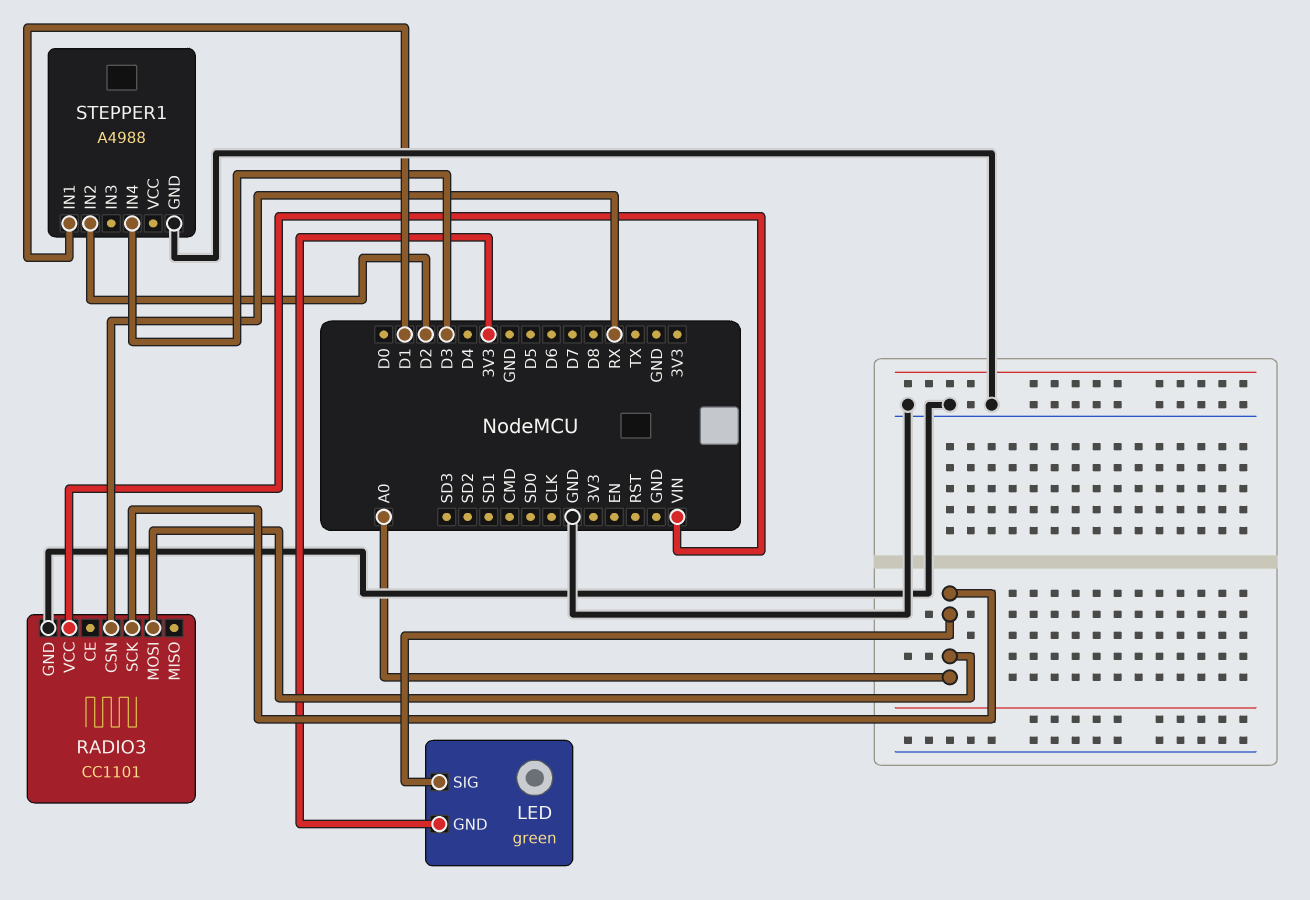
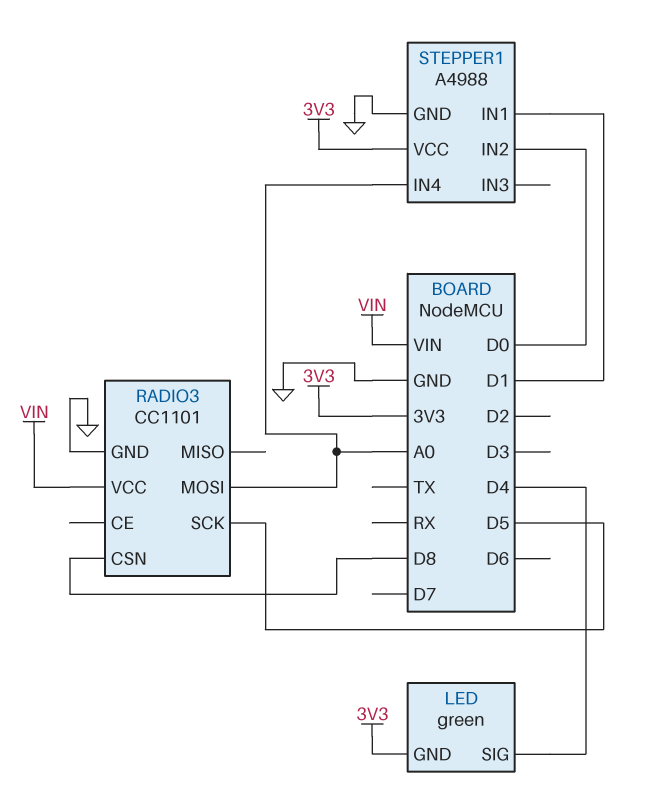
LED pin SIG: A0 -> D4
RADIO3 pin CSN: RX -> D8
RADIO3 pin SCK: A0 -> D5
STEPPER1 pin IN2: D2 -> D0
STEPPER1 pin IN4: D3 -> A0
STEPPER1 pin VCC: none -> 3V3

